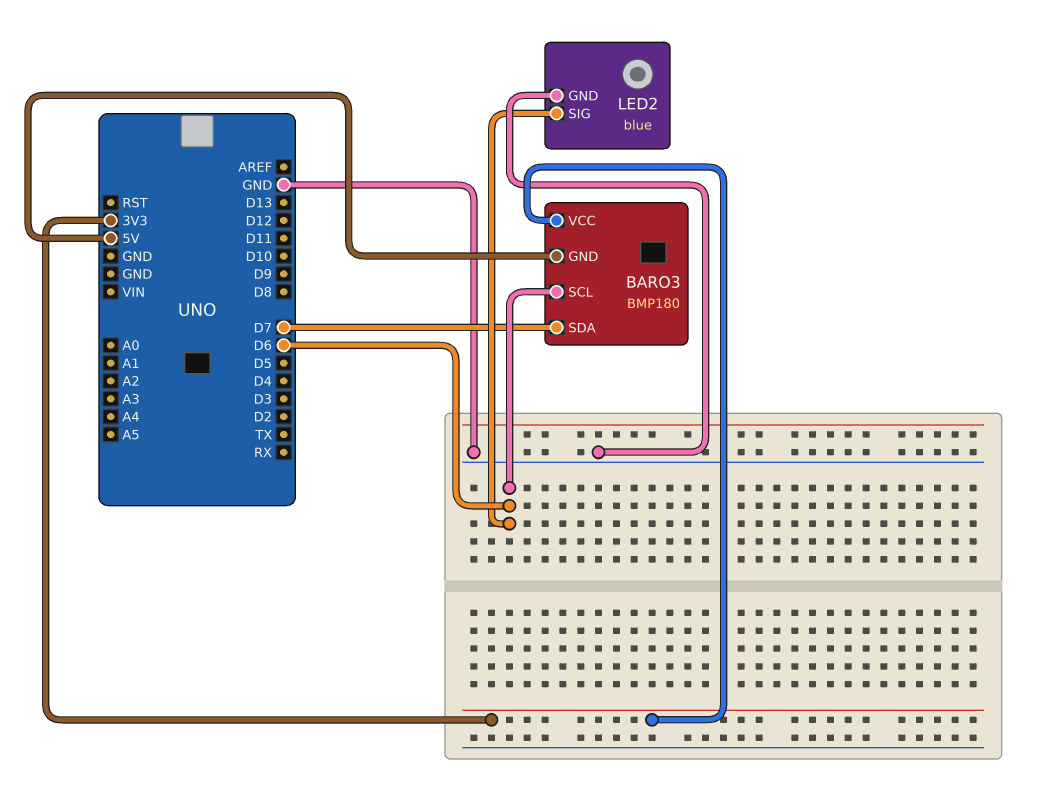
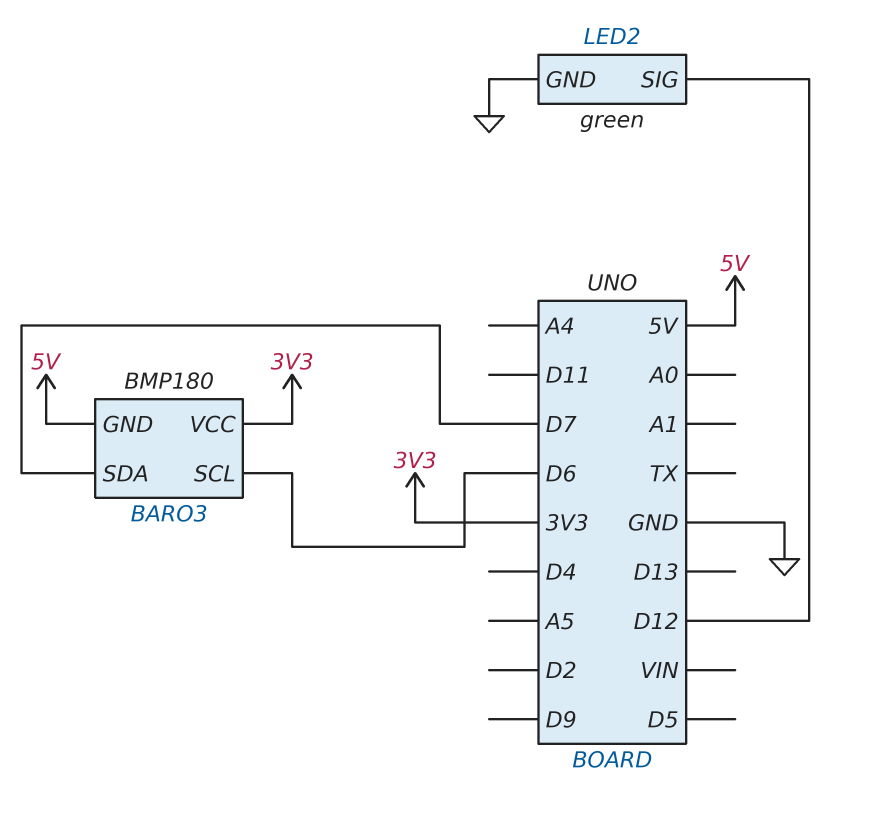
LED2: blue -> green
LED2 pin SIG: D6 -> D12

